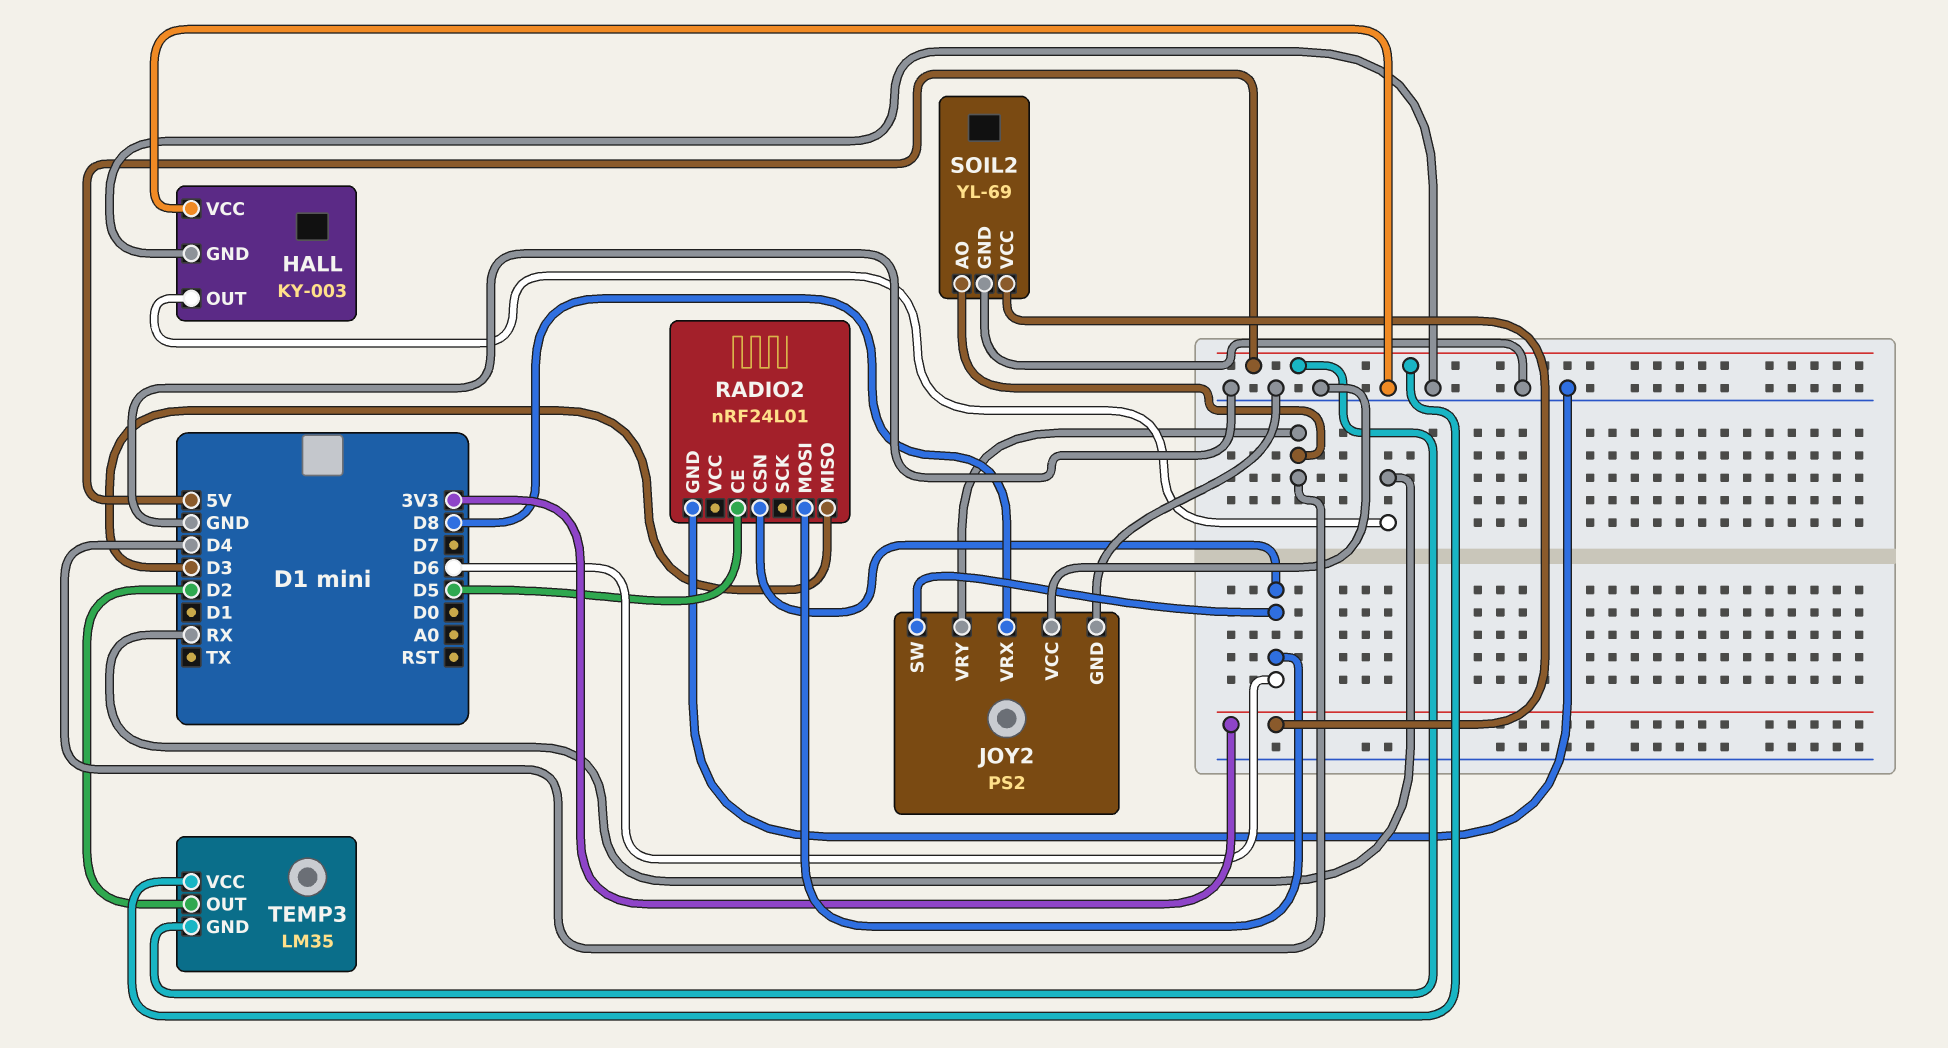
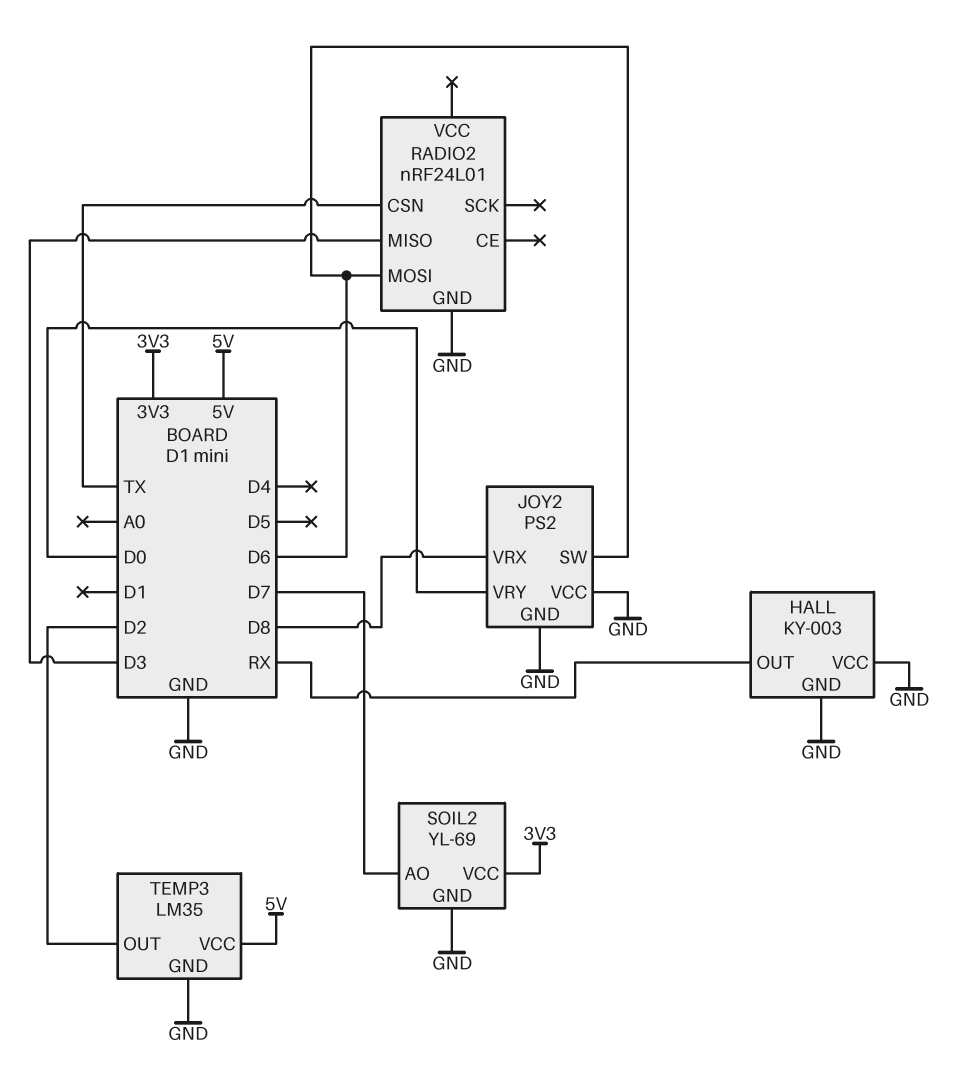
JOY2 pin VRY: D4 -> D0
RADIO2 pin CE: D5 -> none
RADIO2 pin CSN: D6 -> TX
SOIL2 pin AO: D4 -> D7
TEMP3 pin GND: 5V -> GND

